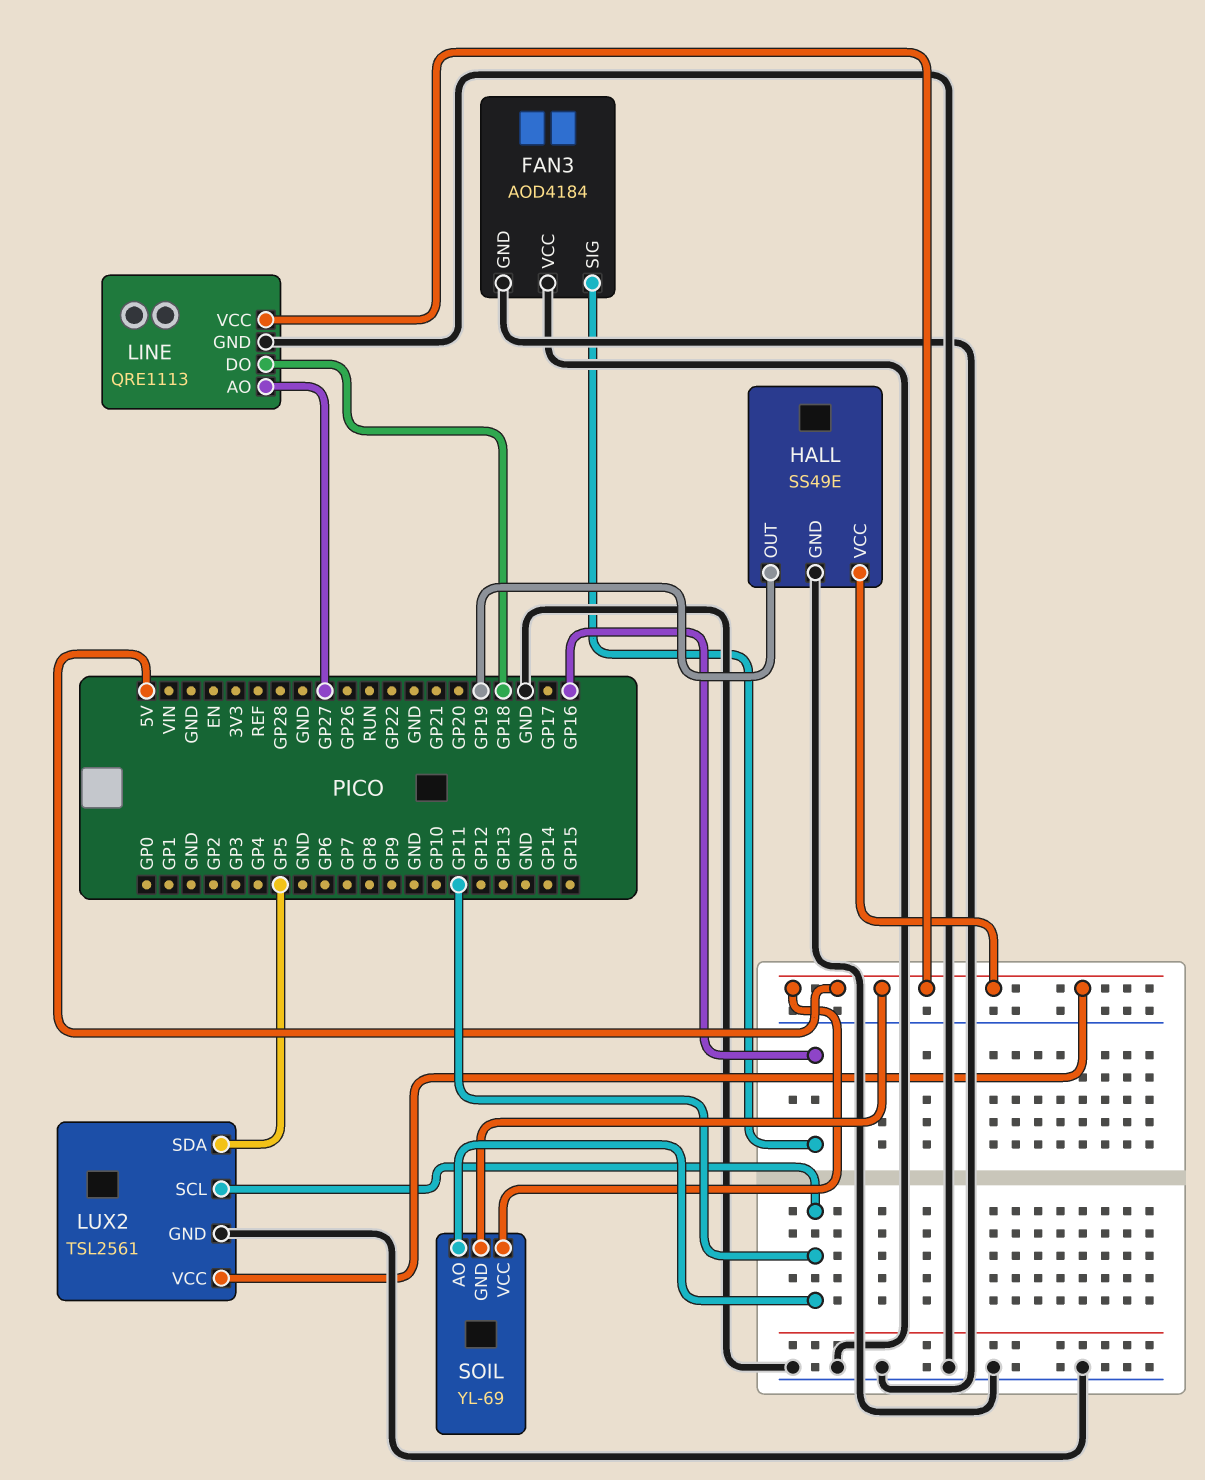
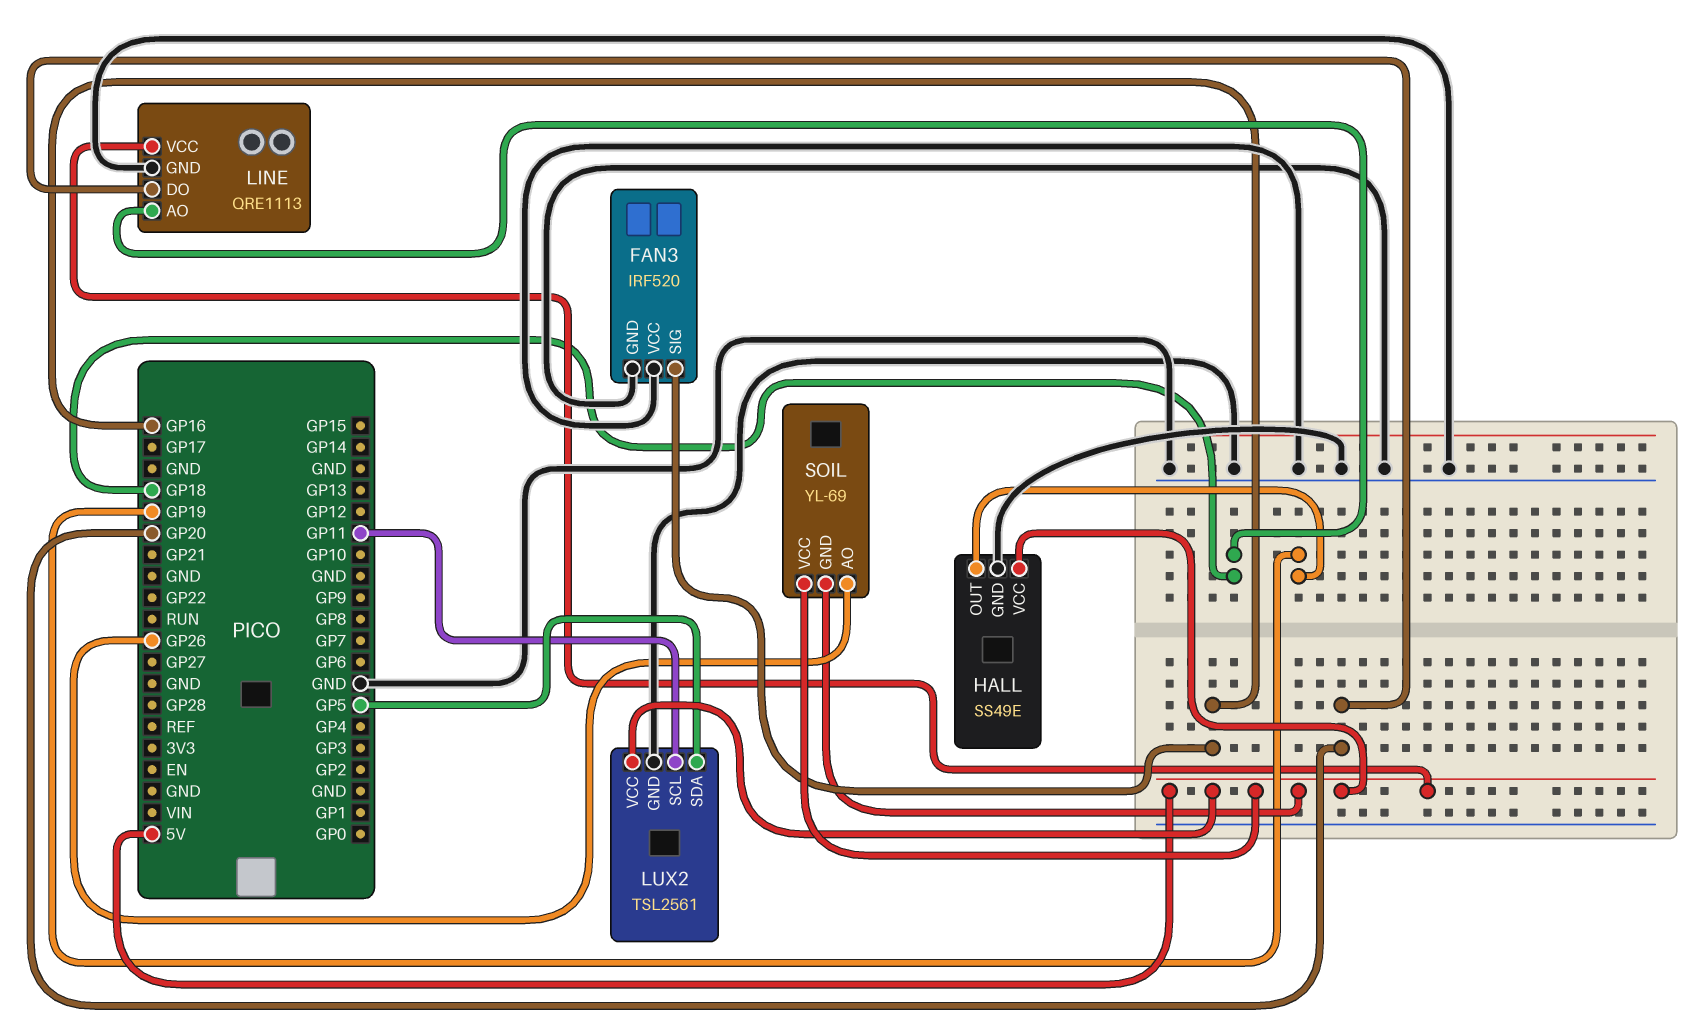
FAN3: AOD4184 -> IRF520
LINE pin AO: GP27 -> GP18
LINE pin DO: GP18 -> GP20
SOIL pin AO: GP11 -> GP26

